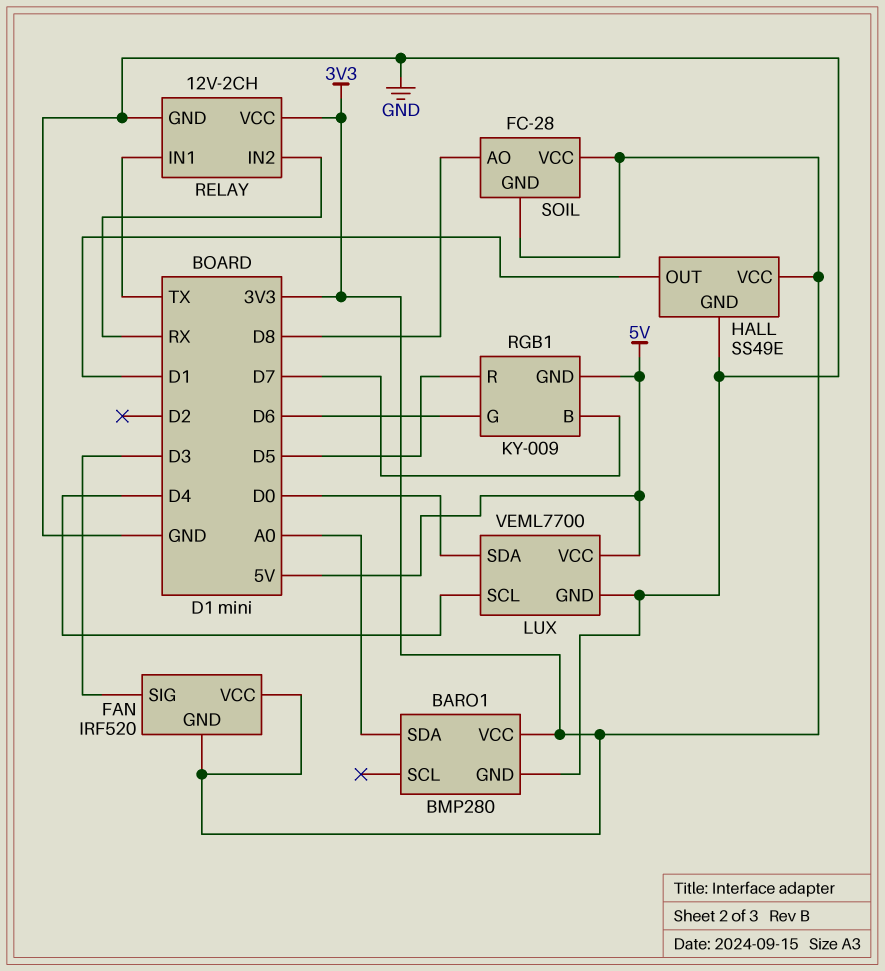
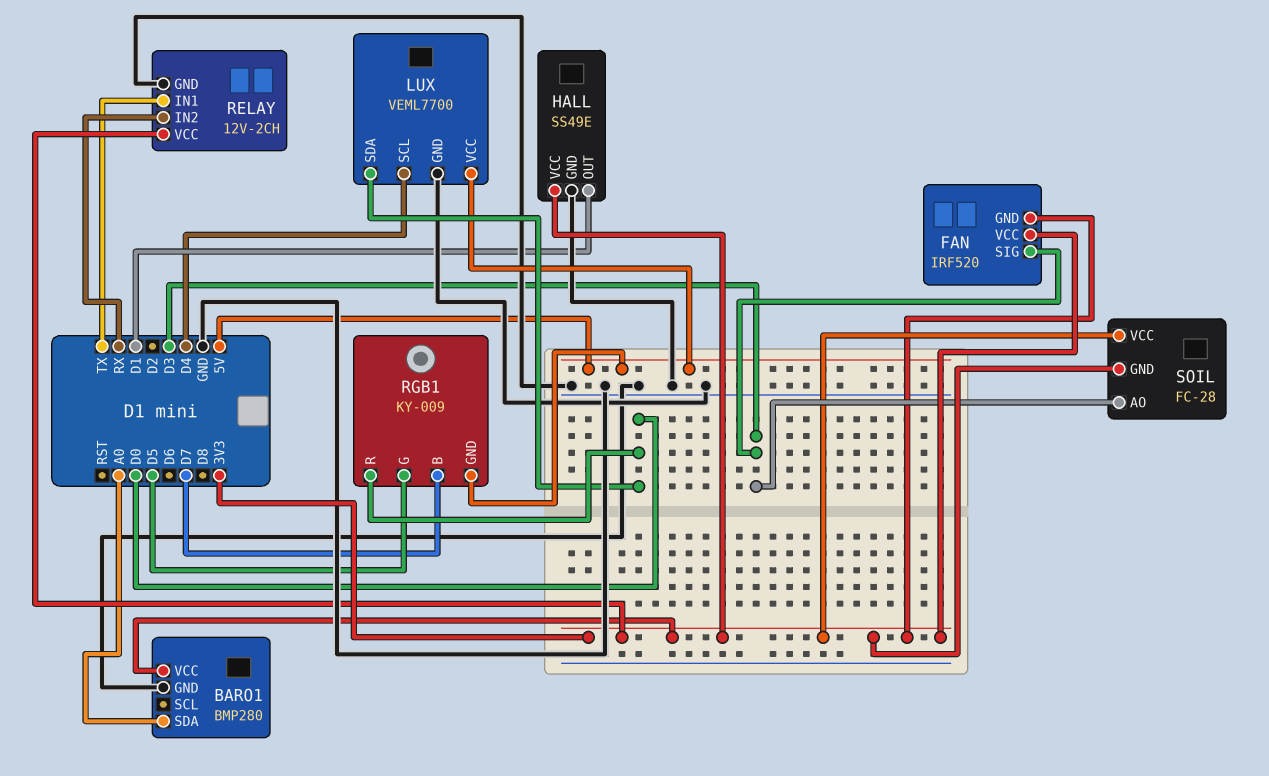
RGB1 pin G: D6 -> D5
RGB1 pin R: D5 -> D0
SOIL pin AO: D8 -> D3

